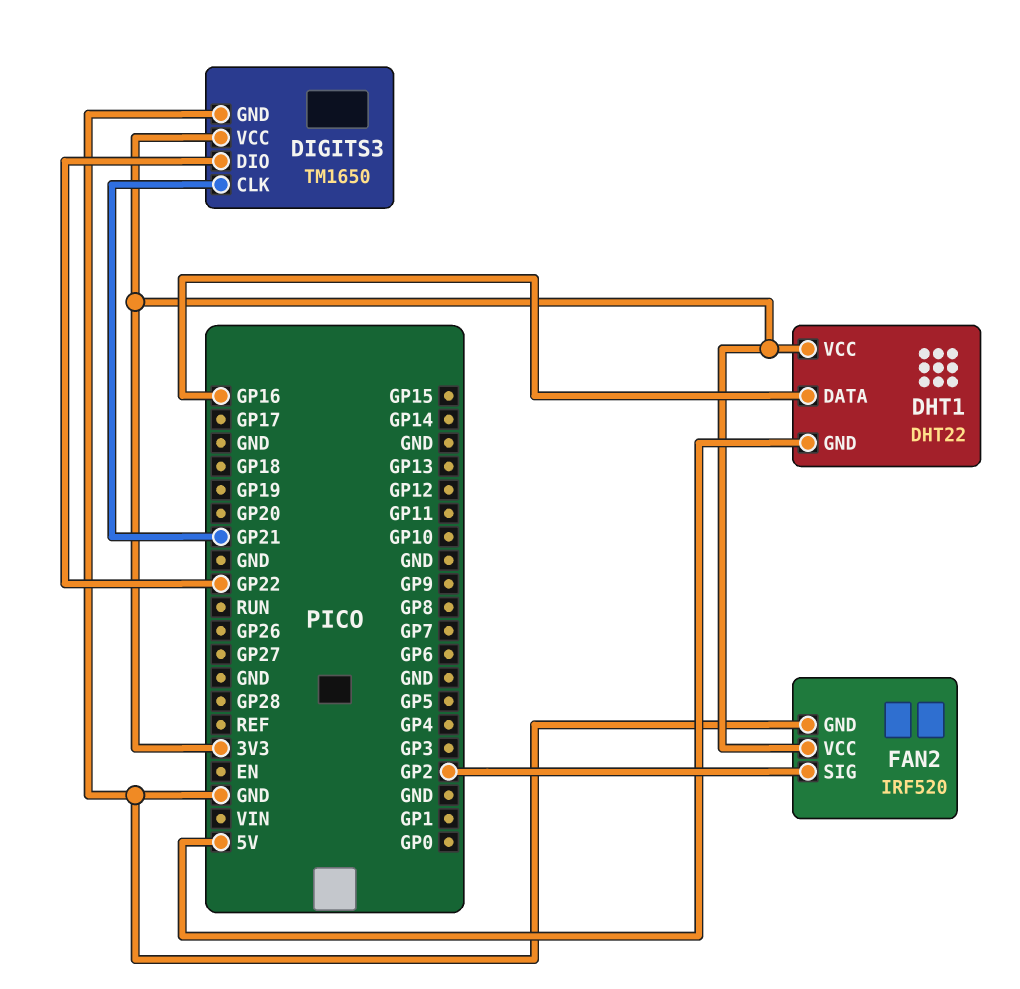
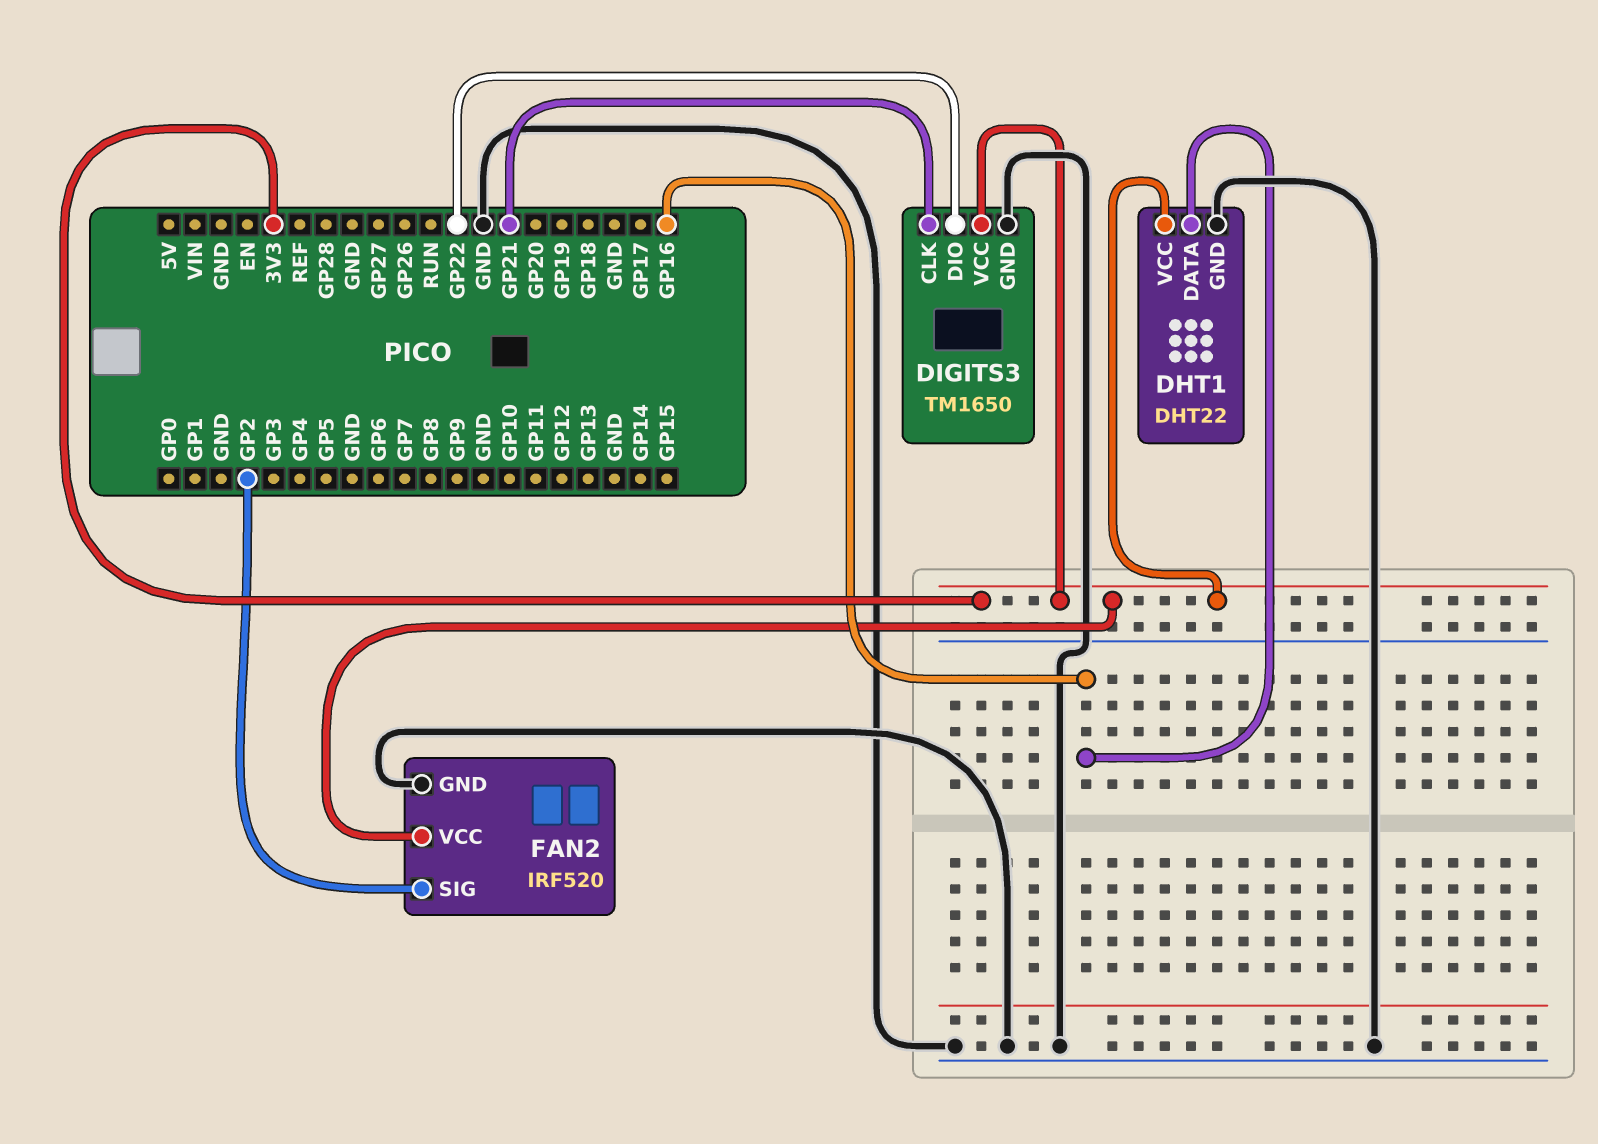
DHT1 pin GND: 5V -> GND

